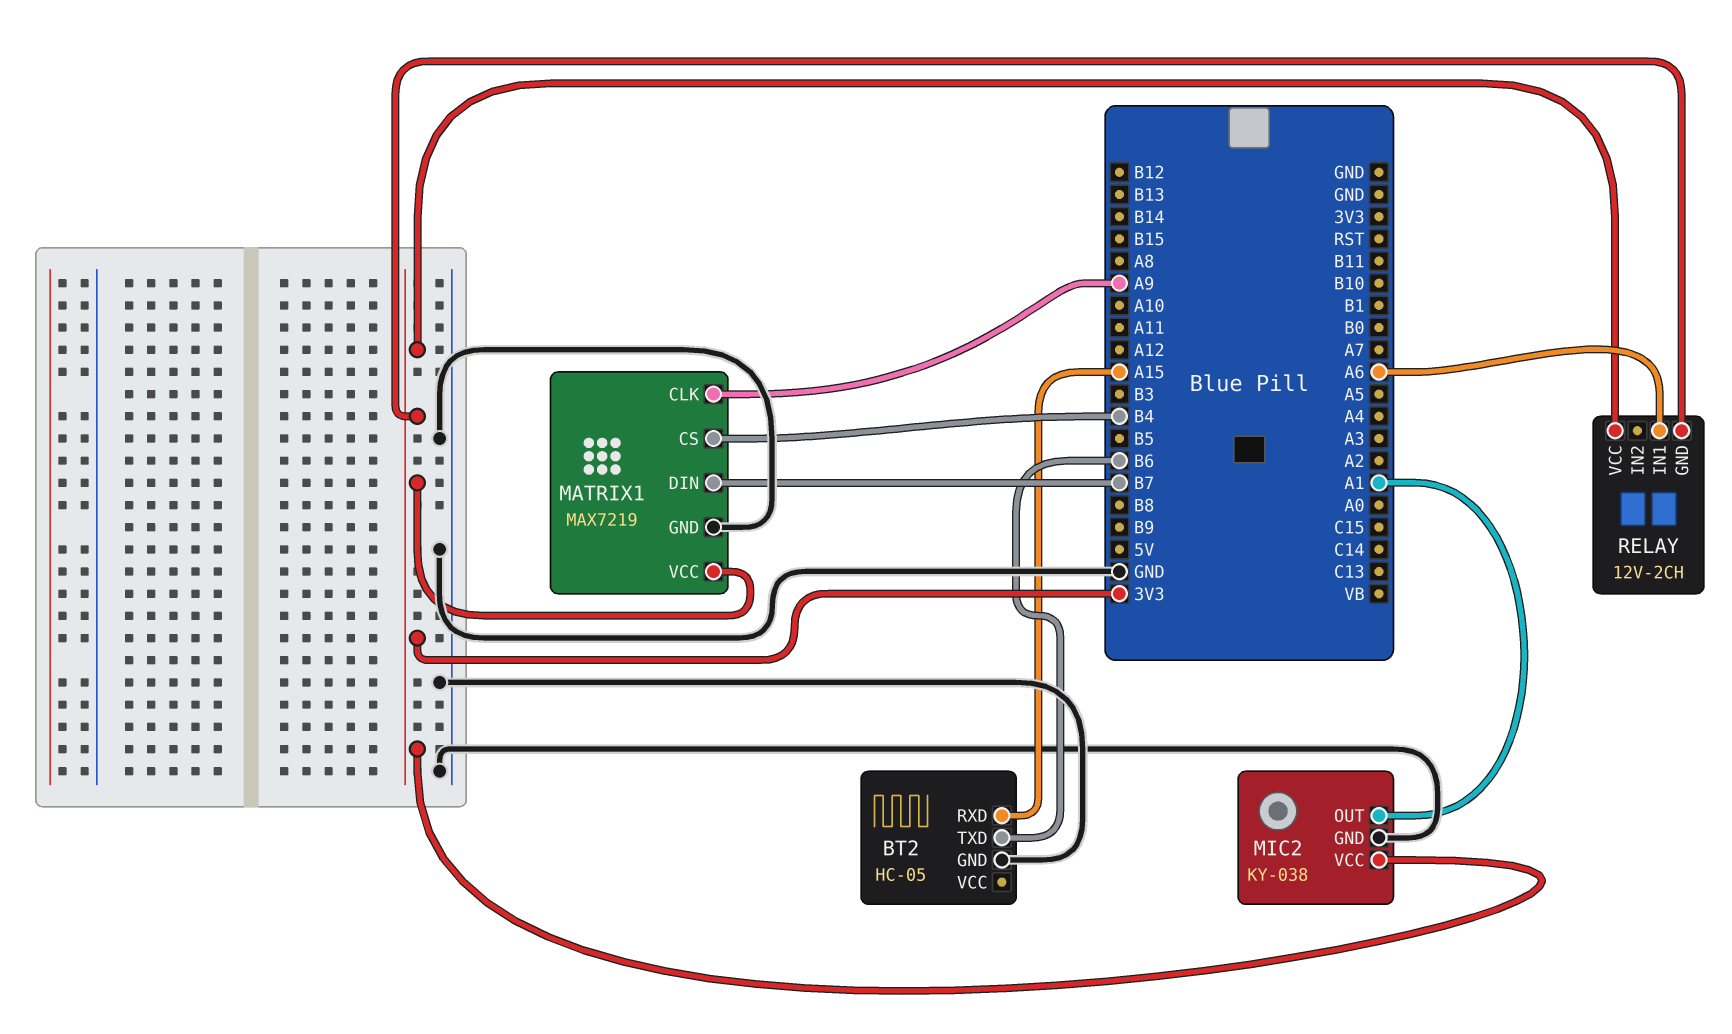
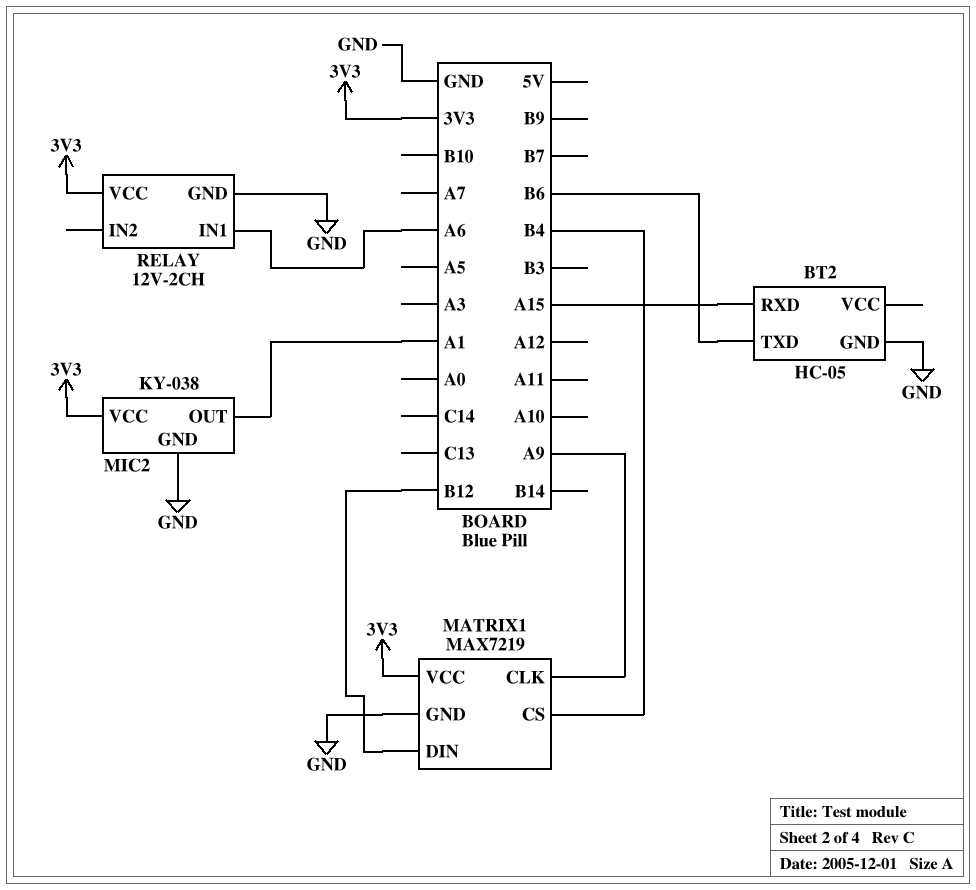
MATRIX1 pin DIN: B7 -> B12
RELAY pin GND: 3V3 -> GND

